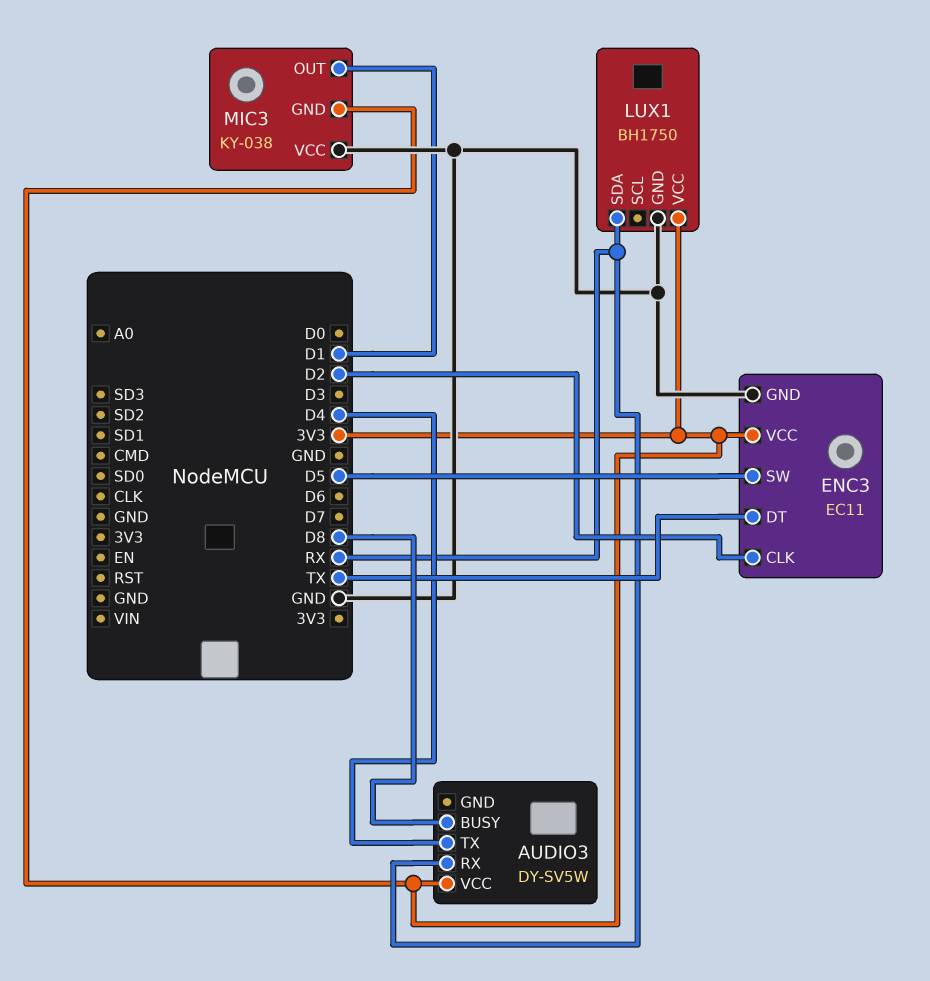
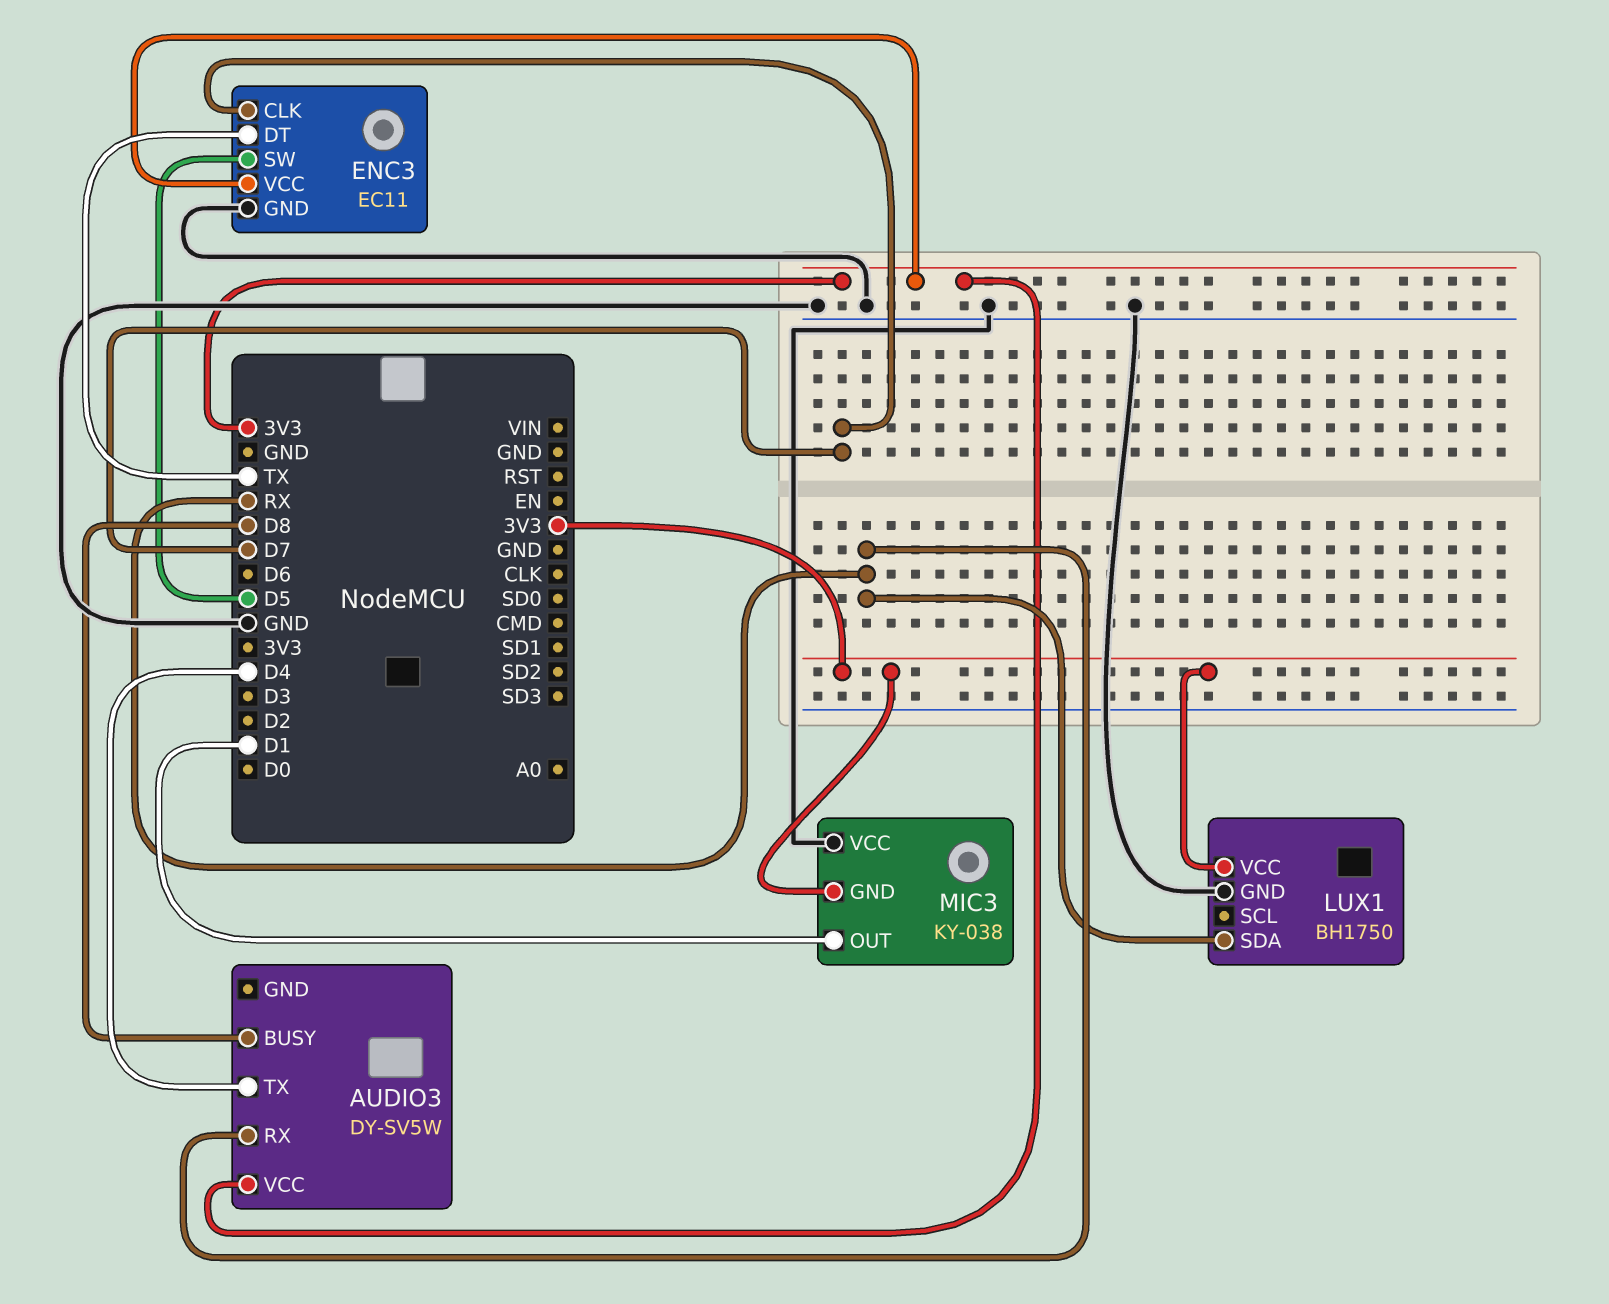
ENC3 pin CLK: D2 -> D7

